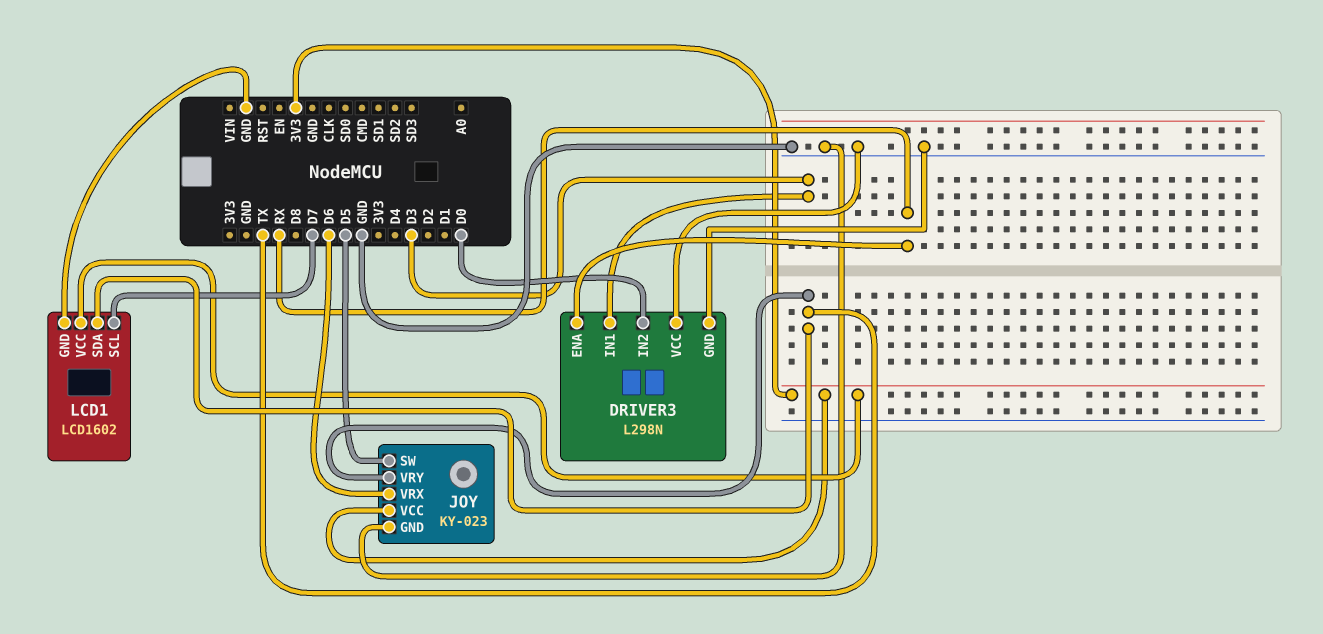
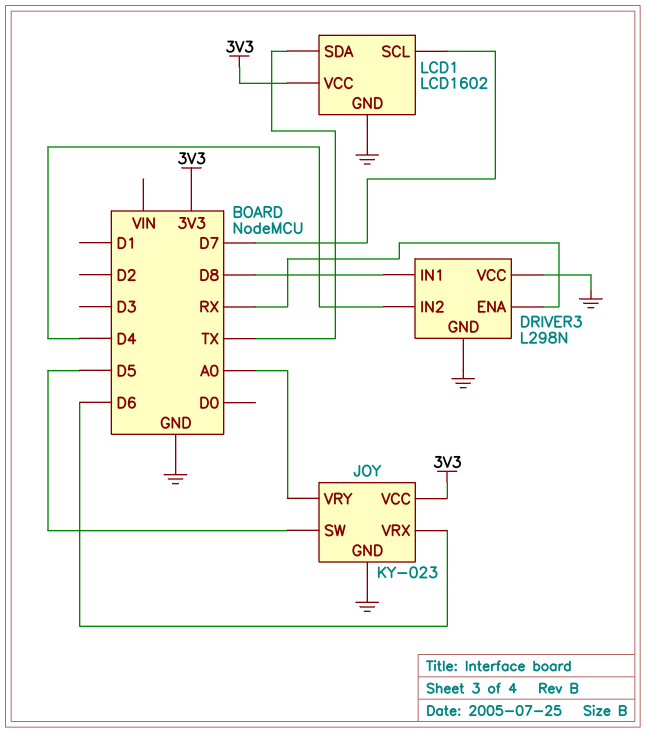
DRIVER3 pin IN1: D3 -> D8
DRIVER3 pin IN2: D0 -> D4
JOY pin VRY: TX -> A0

